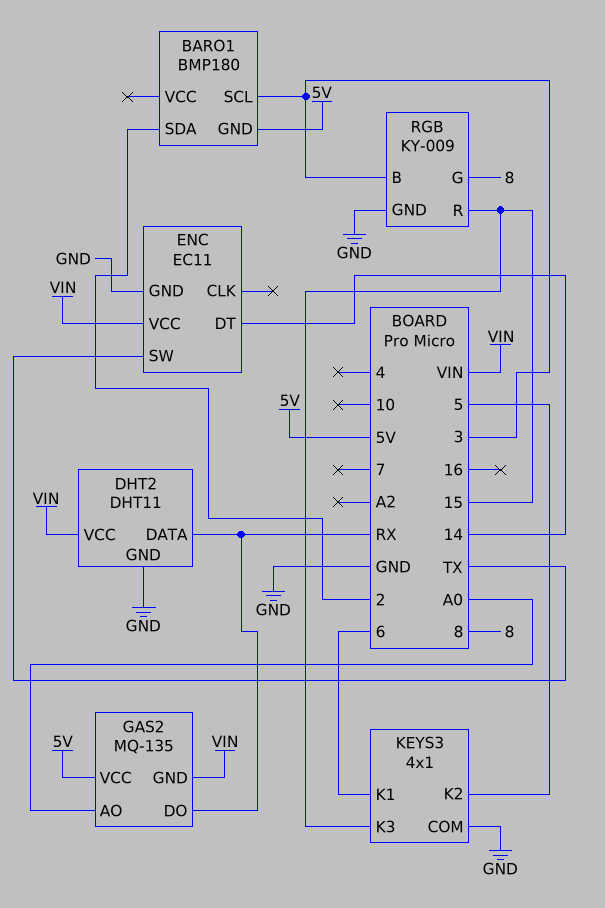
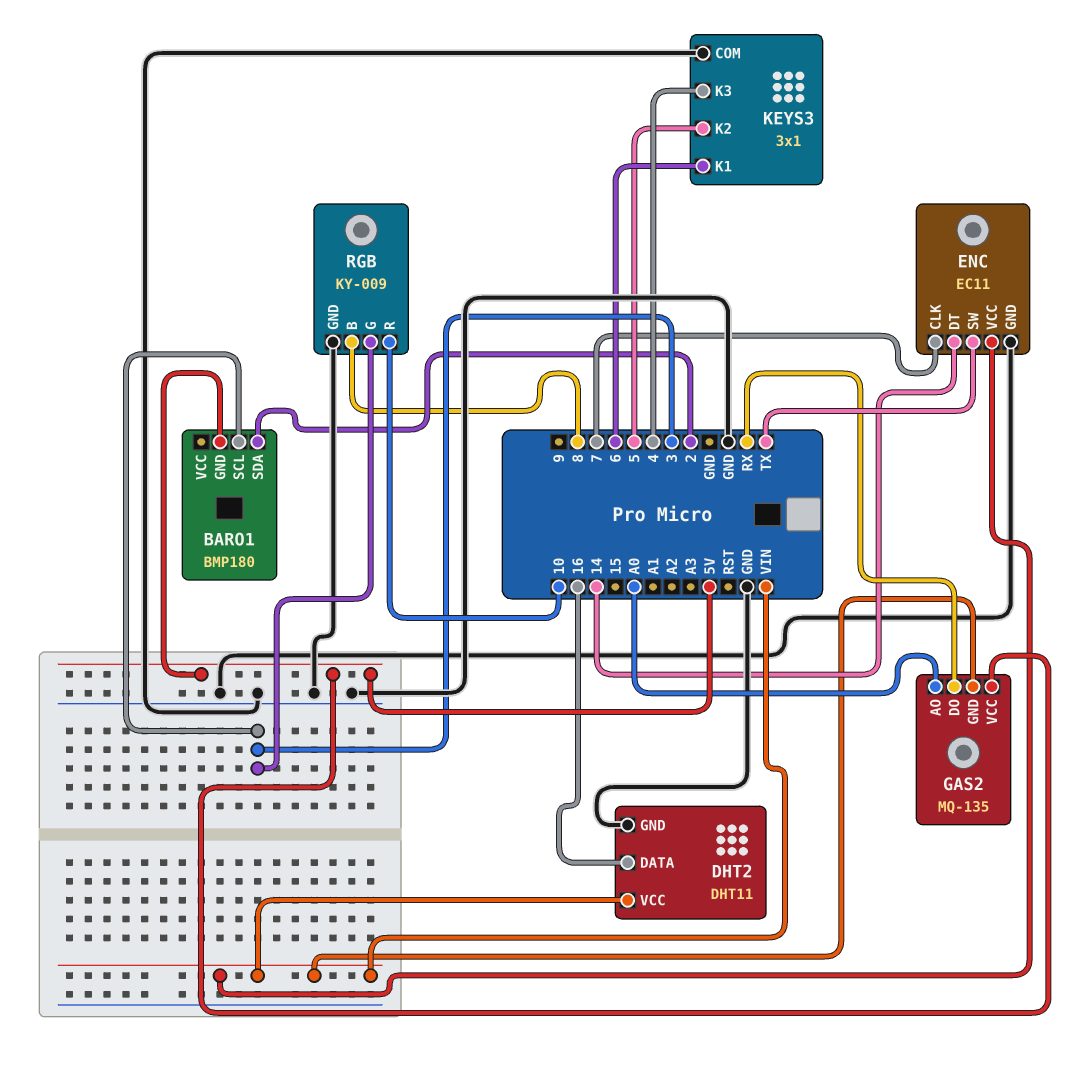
DHT2 pin DATA: RX -> 16
ENC pin CLK: none -> 7
KEYS3: 4x1 -> 3x1
KEYS3 pin K3: 15 -> 4
RGB pin B: 3 -> 8
RGB pin G: 8 -> 3
RGB pin R: 15 -> 10

